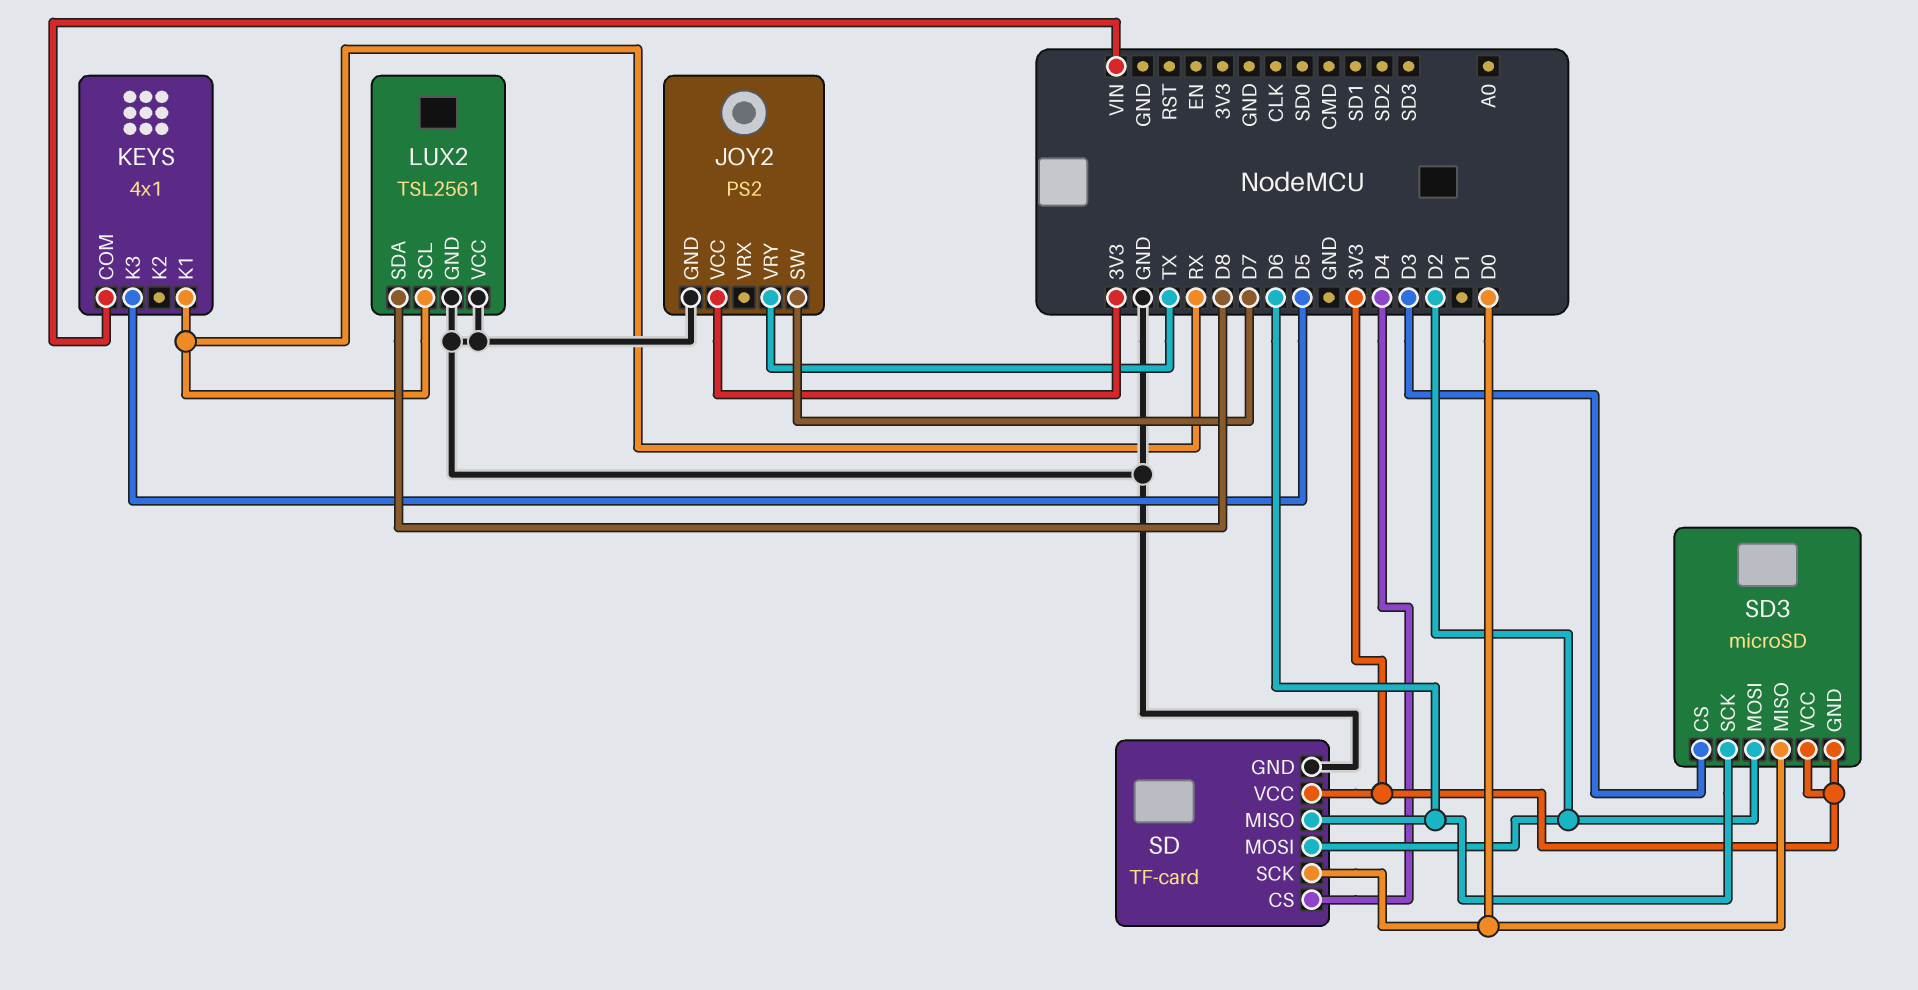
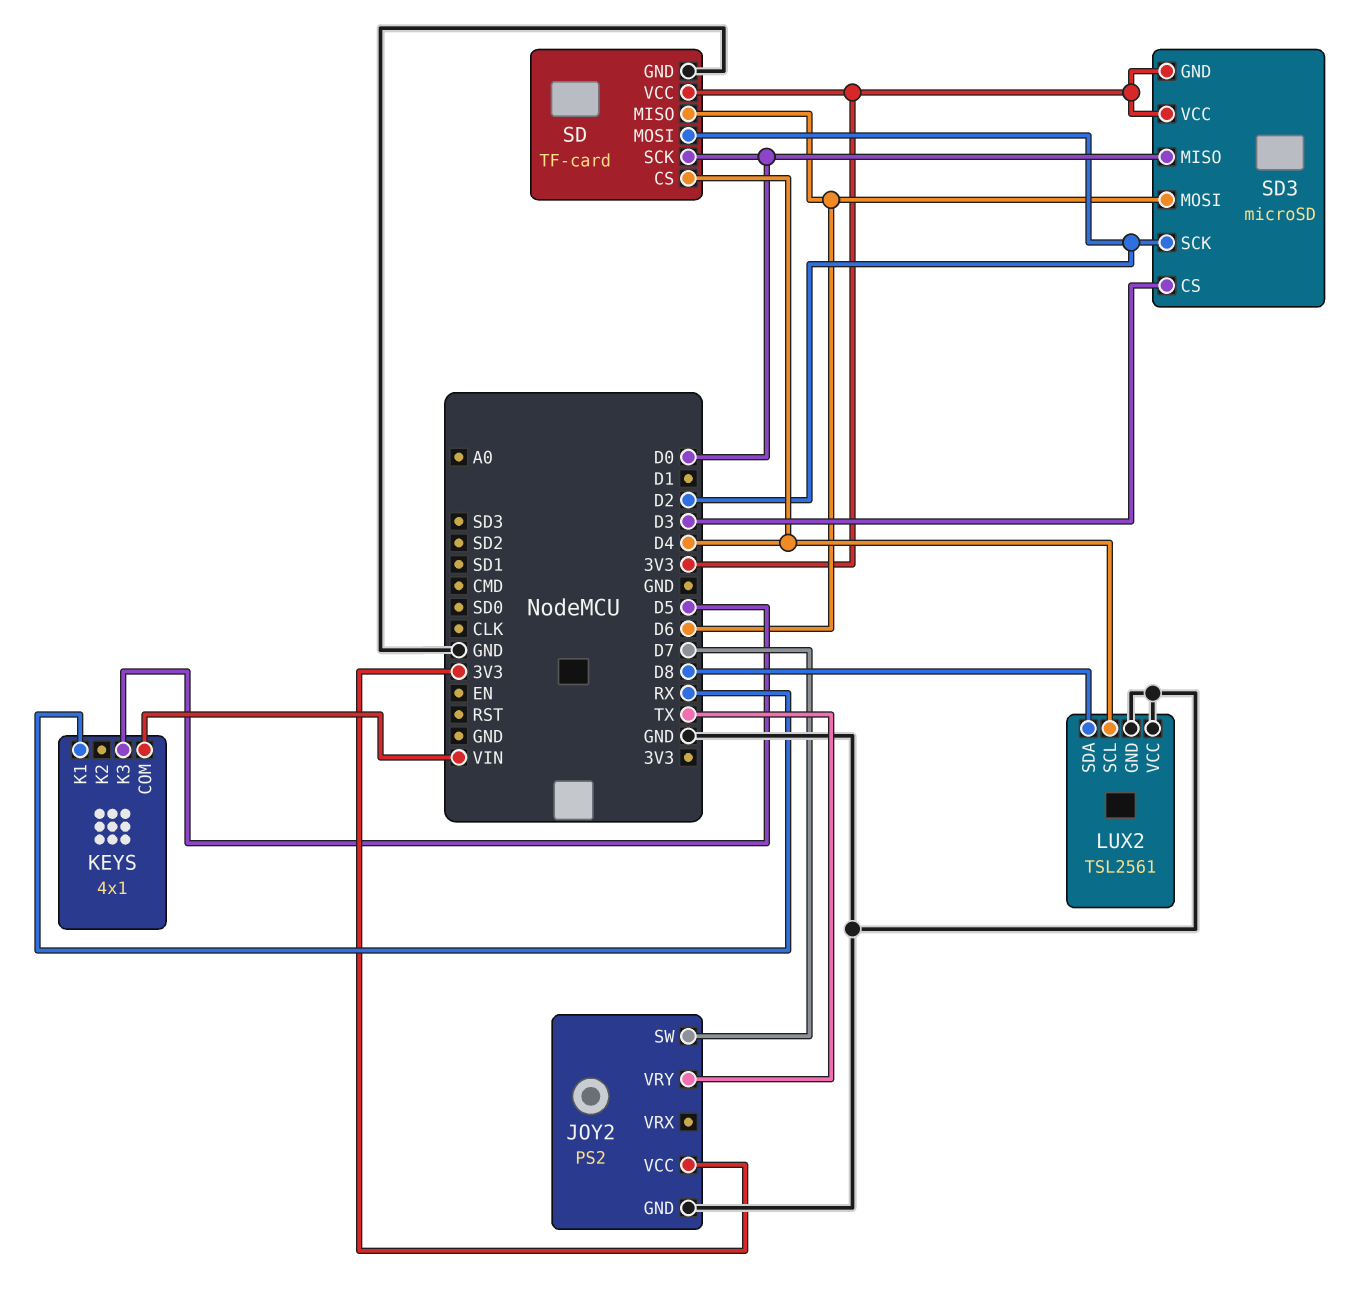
LUX2 pin SCL: RX -> D4
SD3 pin MOSI: D2 -> D6
SD3 pin SCK: D6 -> D2

